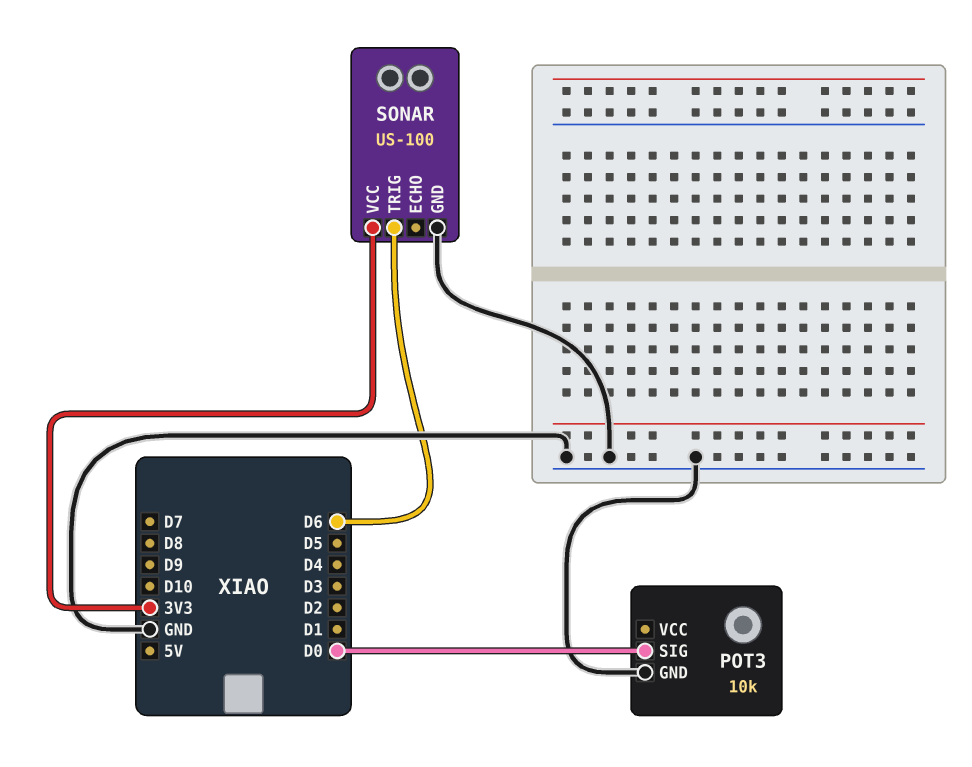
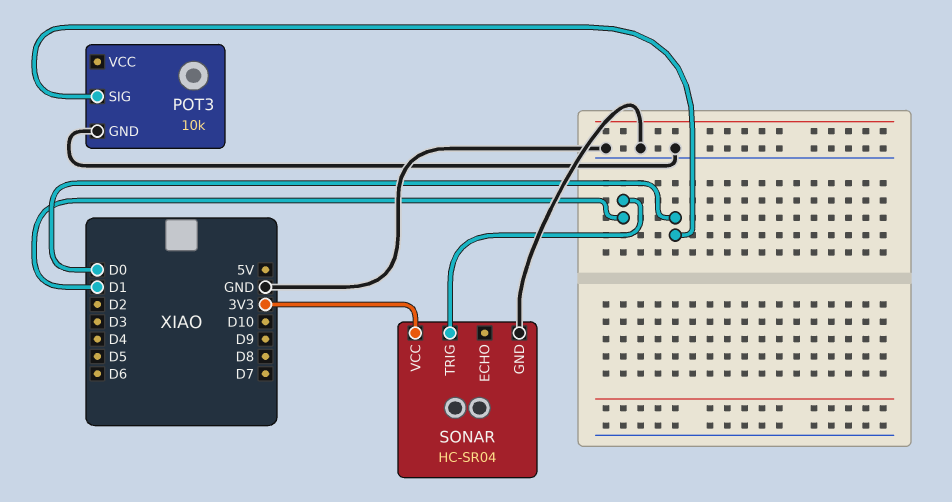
SONAR: US-100 -> HC-SR04
SONAR pin TRIG: D6 -> D1

